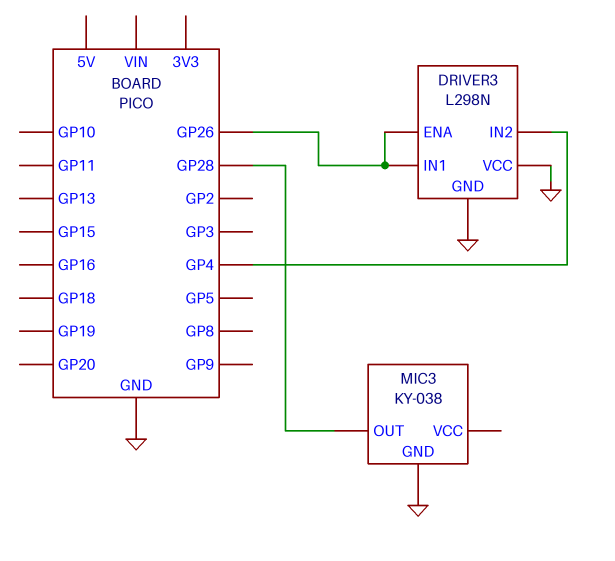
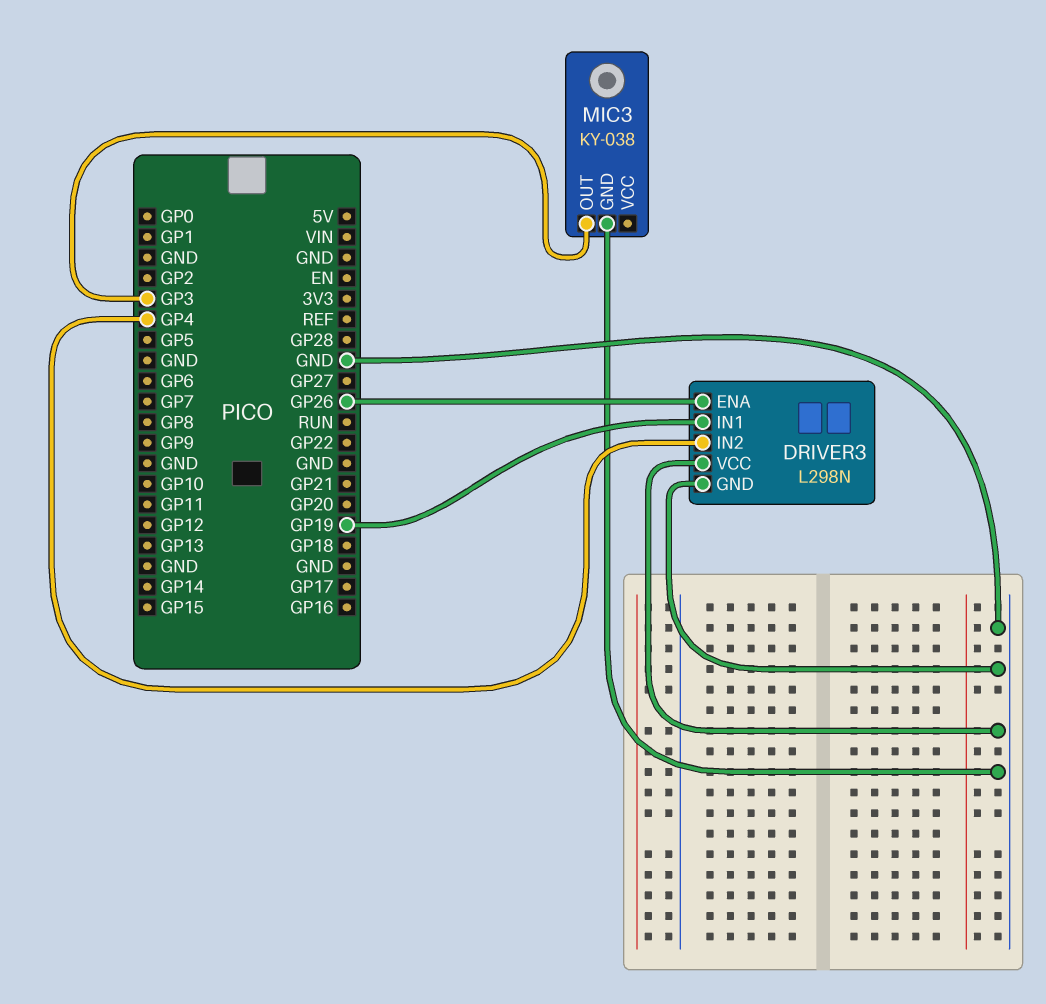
DRIVER3 pin IN1: GP26 -> GP19
MIC3 pin OUT: GP28 -> GP3

